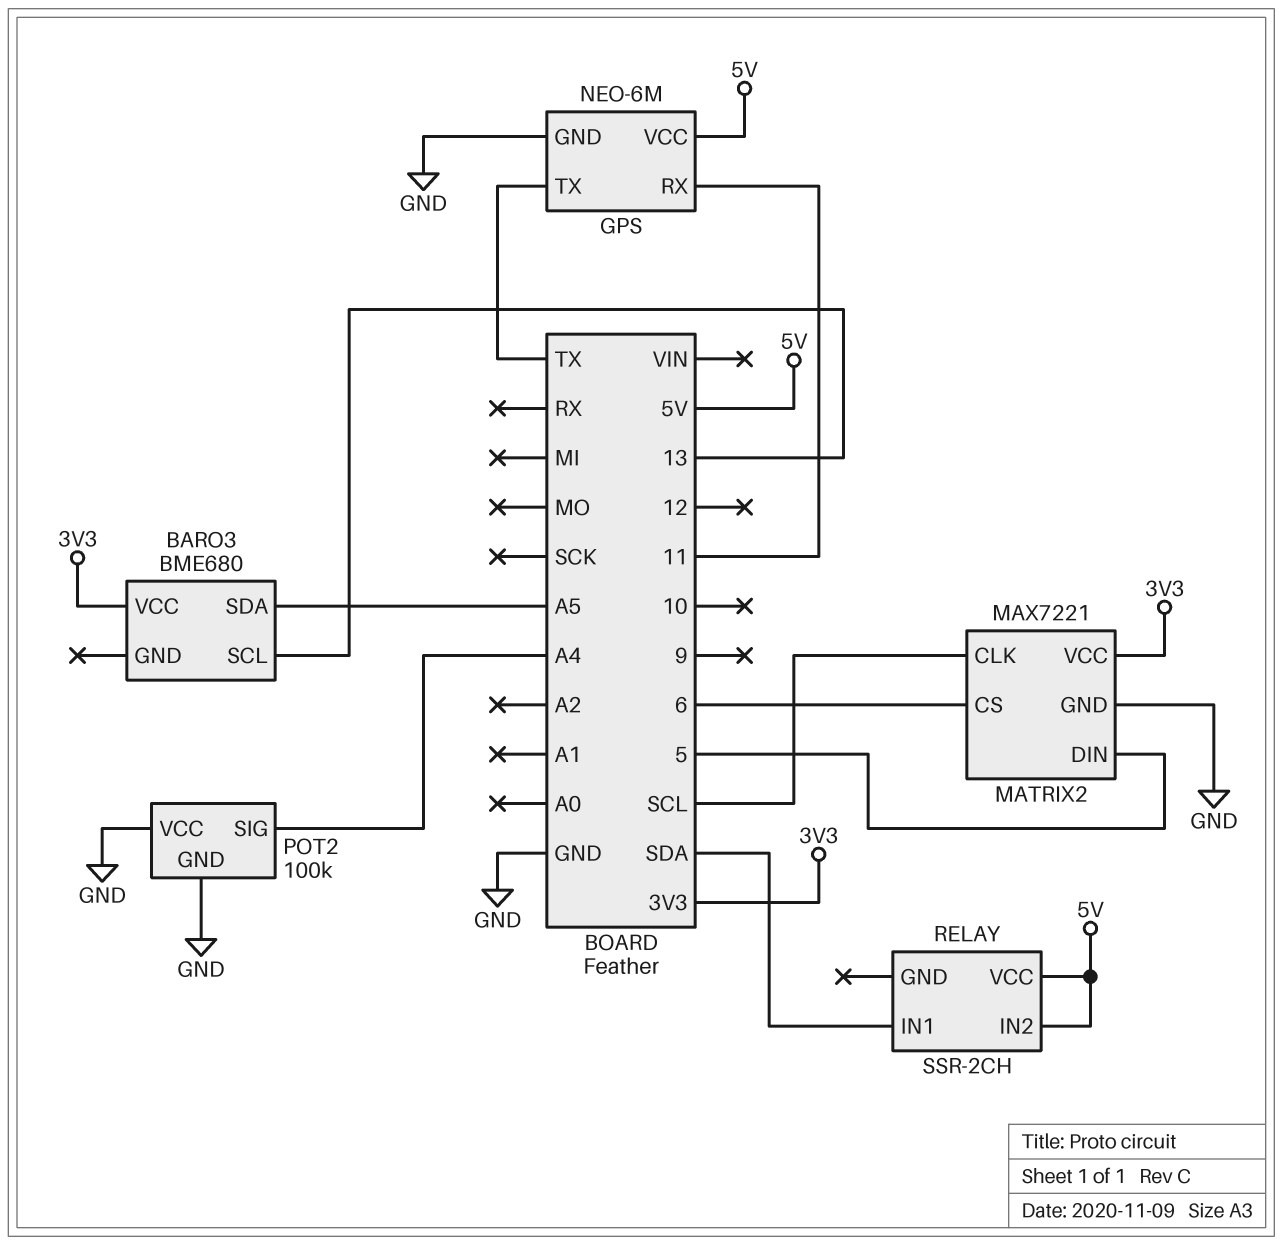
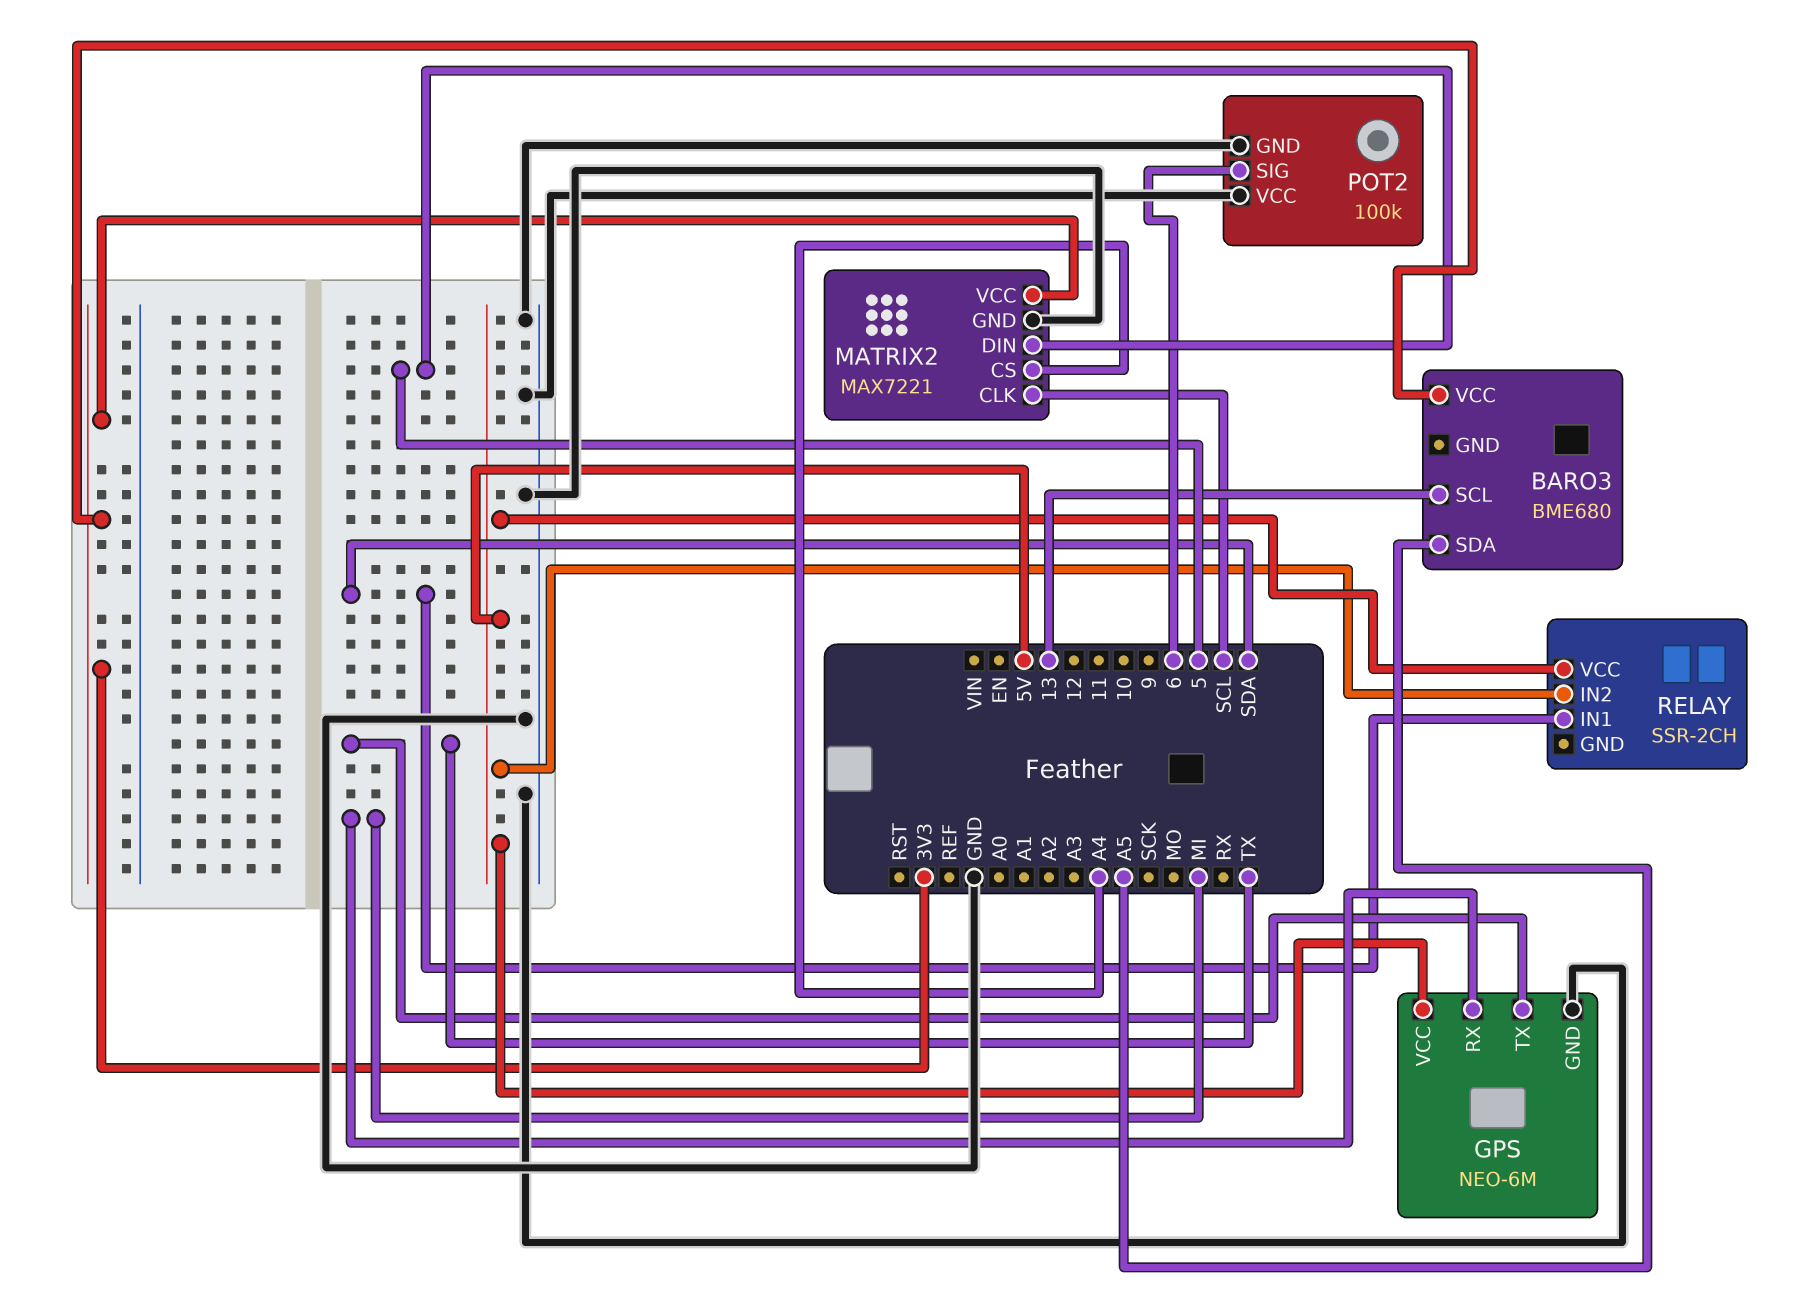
GPS pin RX: 11 -> MI
MATRIX2 pin CS: 6 -> A4
POT2 pin SIG: A4 -> 6

